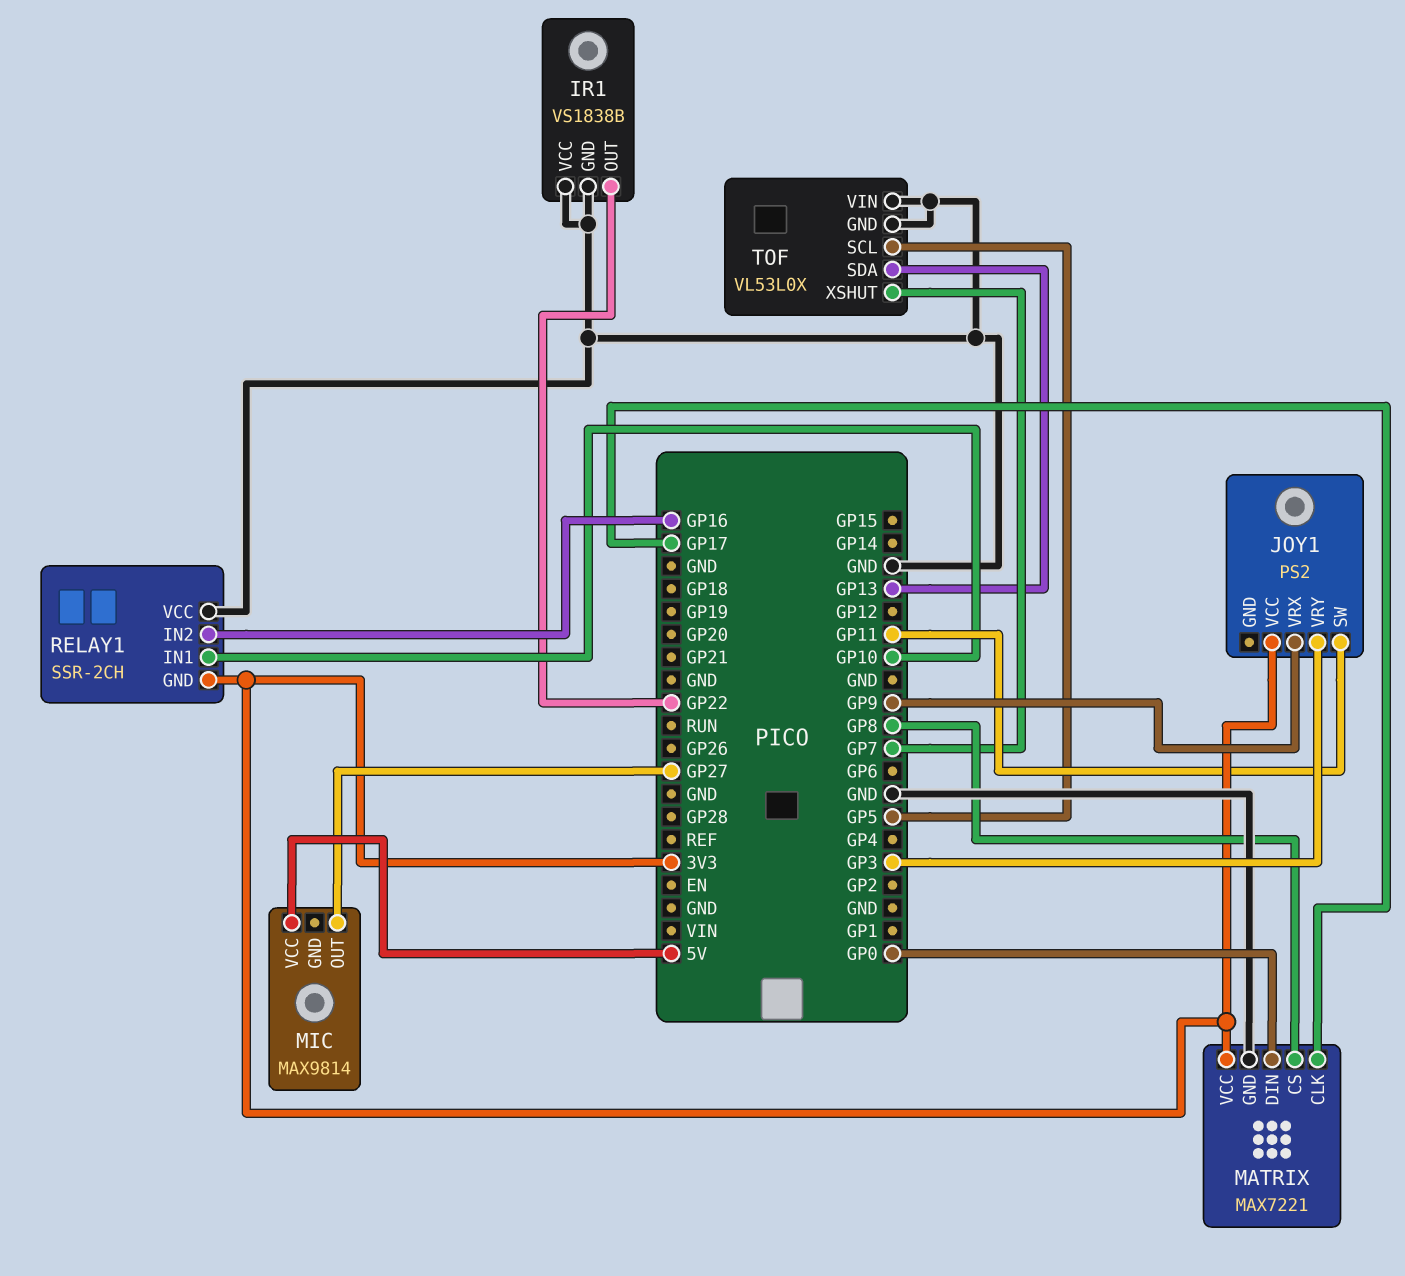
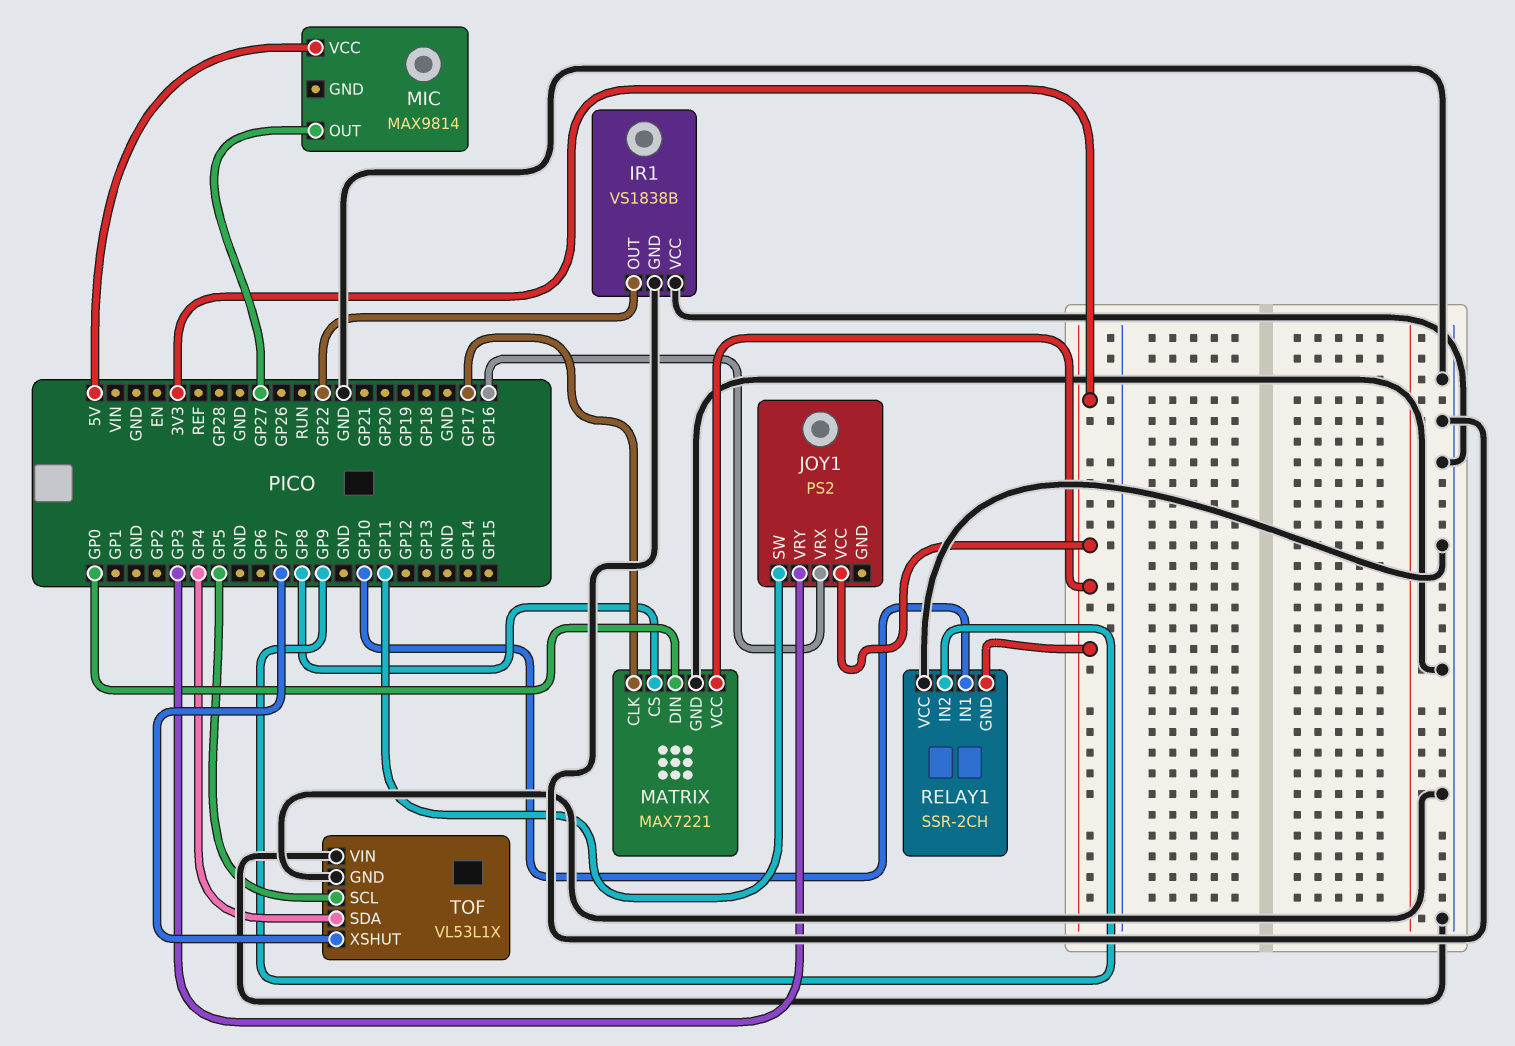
JOY1 pin VRX: GP9 -> GP16
RELAY1 pin IN2: GP16 -> GP9
TOF: VL53L0X -> VL53L1X
TOF pin SDA: GP13 -> GP4

